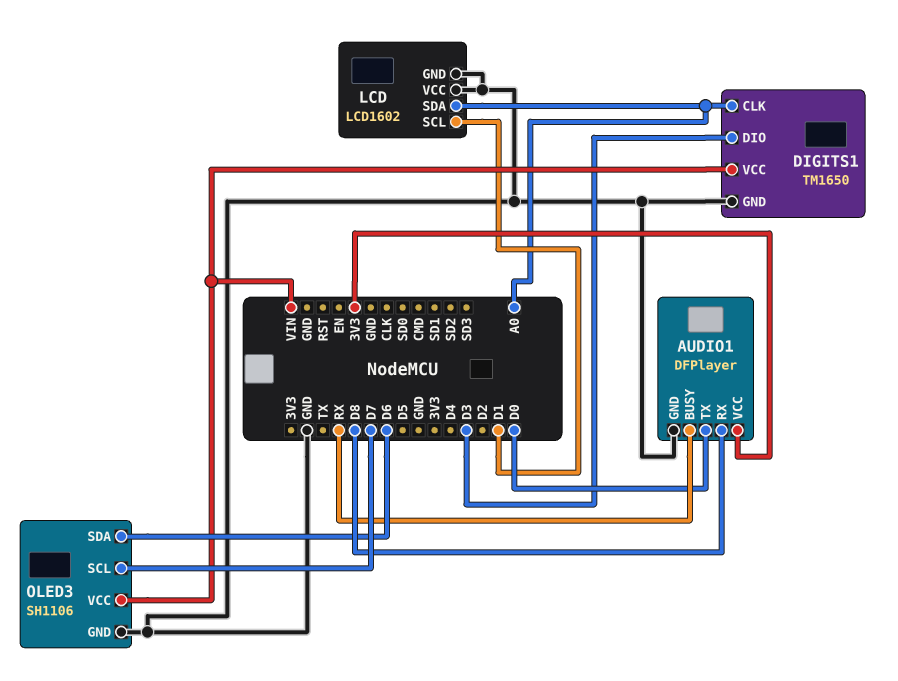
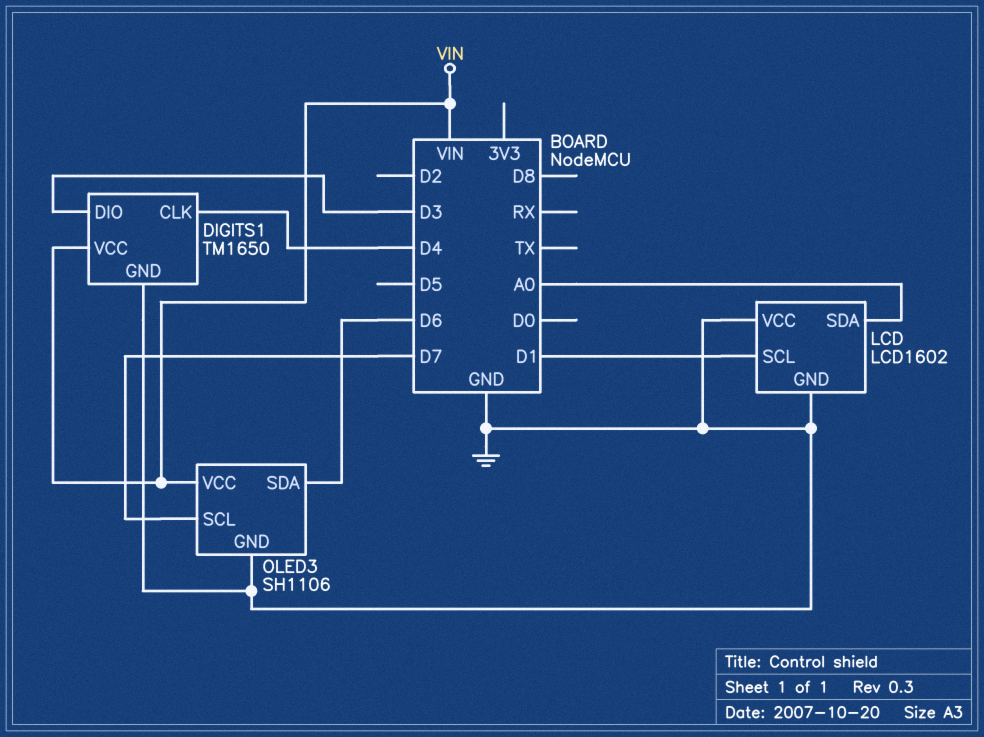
AUDIO1: DFPlayer -> none
AUDIO1 pin BUSY: RX -> none
AUDIO1 pin GND: GND -> none
AUDIO1 pin RX: D8 -> none
AUDIO1 pin TX: D0 -> none
AUDIO1 pin VCC: 3V3 -> none
DIGITS1 pin CLK: A0 -> D4

